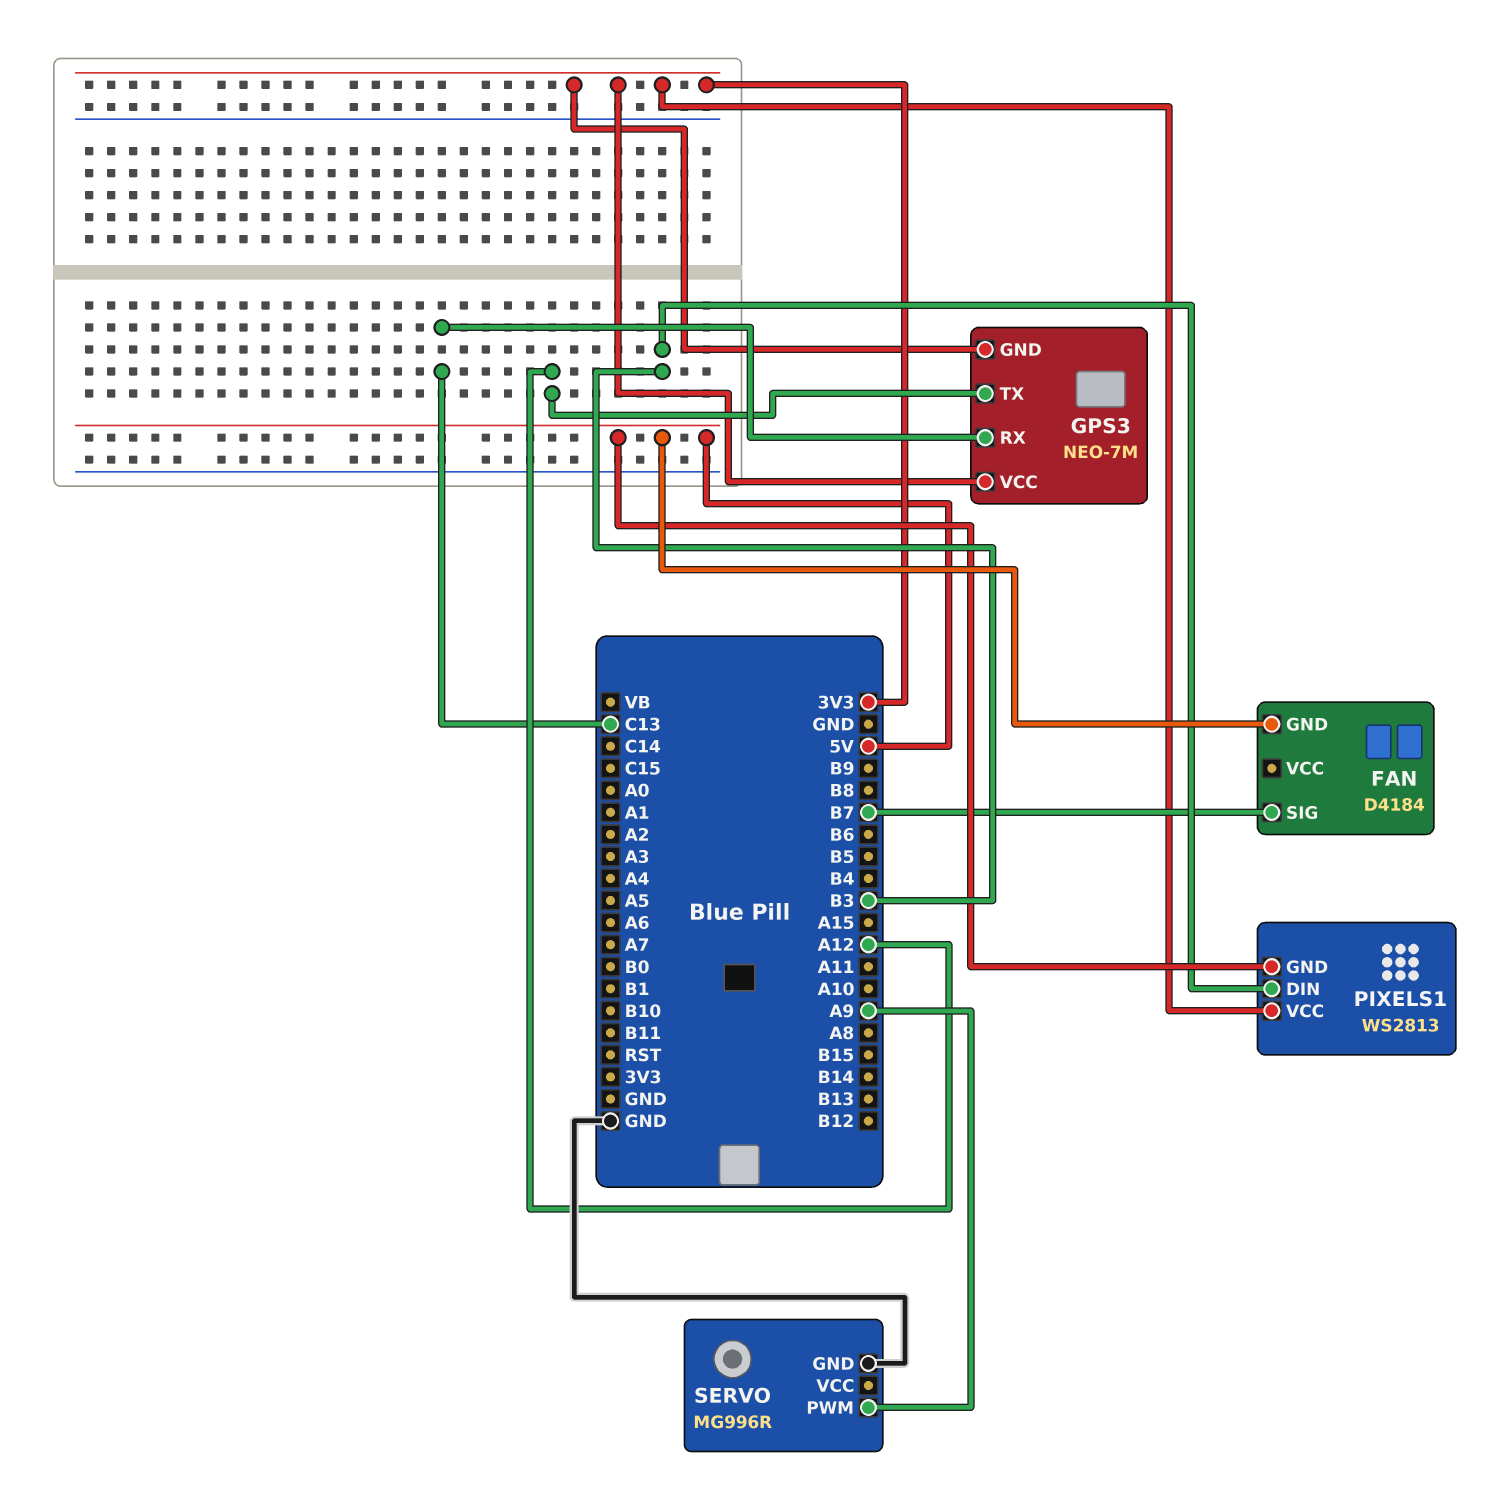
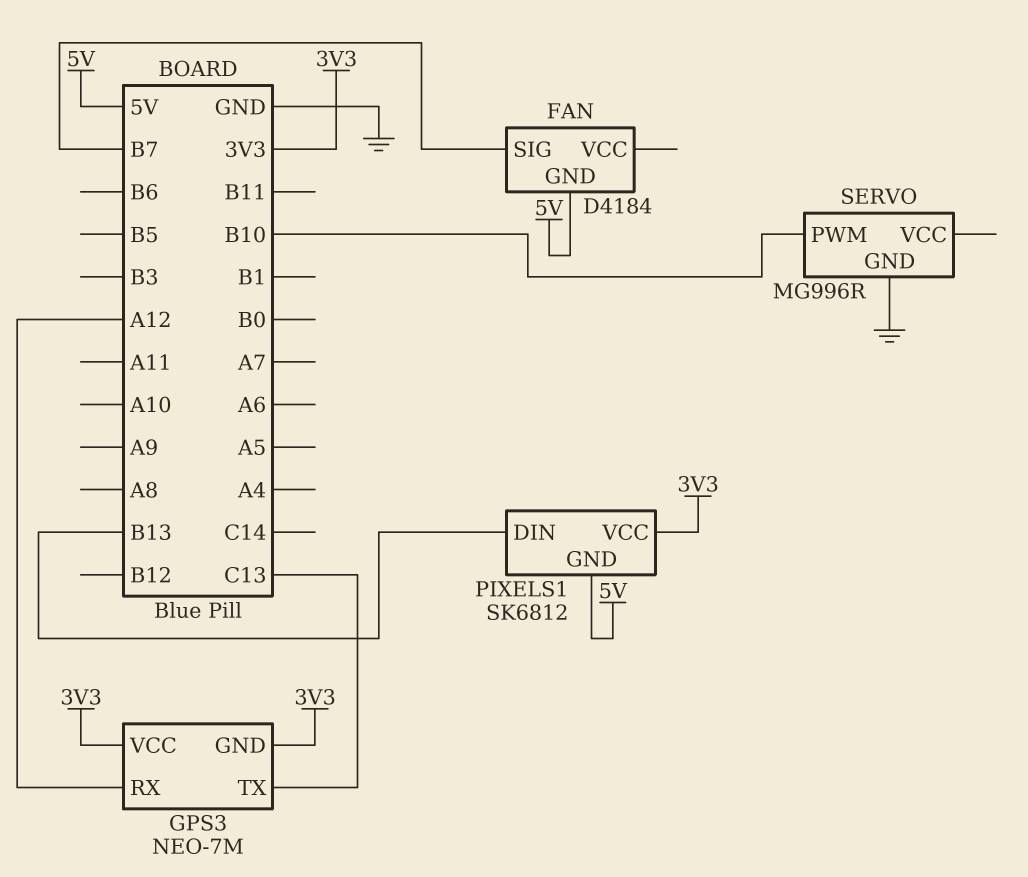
GPS3 pin RX: C13 -> A12
GPS3 pin TX: A12 -> C13
PIXELS1: WS2813 -> SK6812
PIXELS1 pin DIN: B3 -> B13
SERVO pin PWM: A9 -> B10

